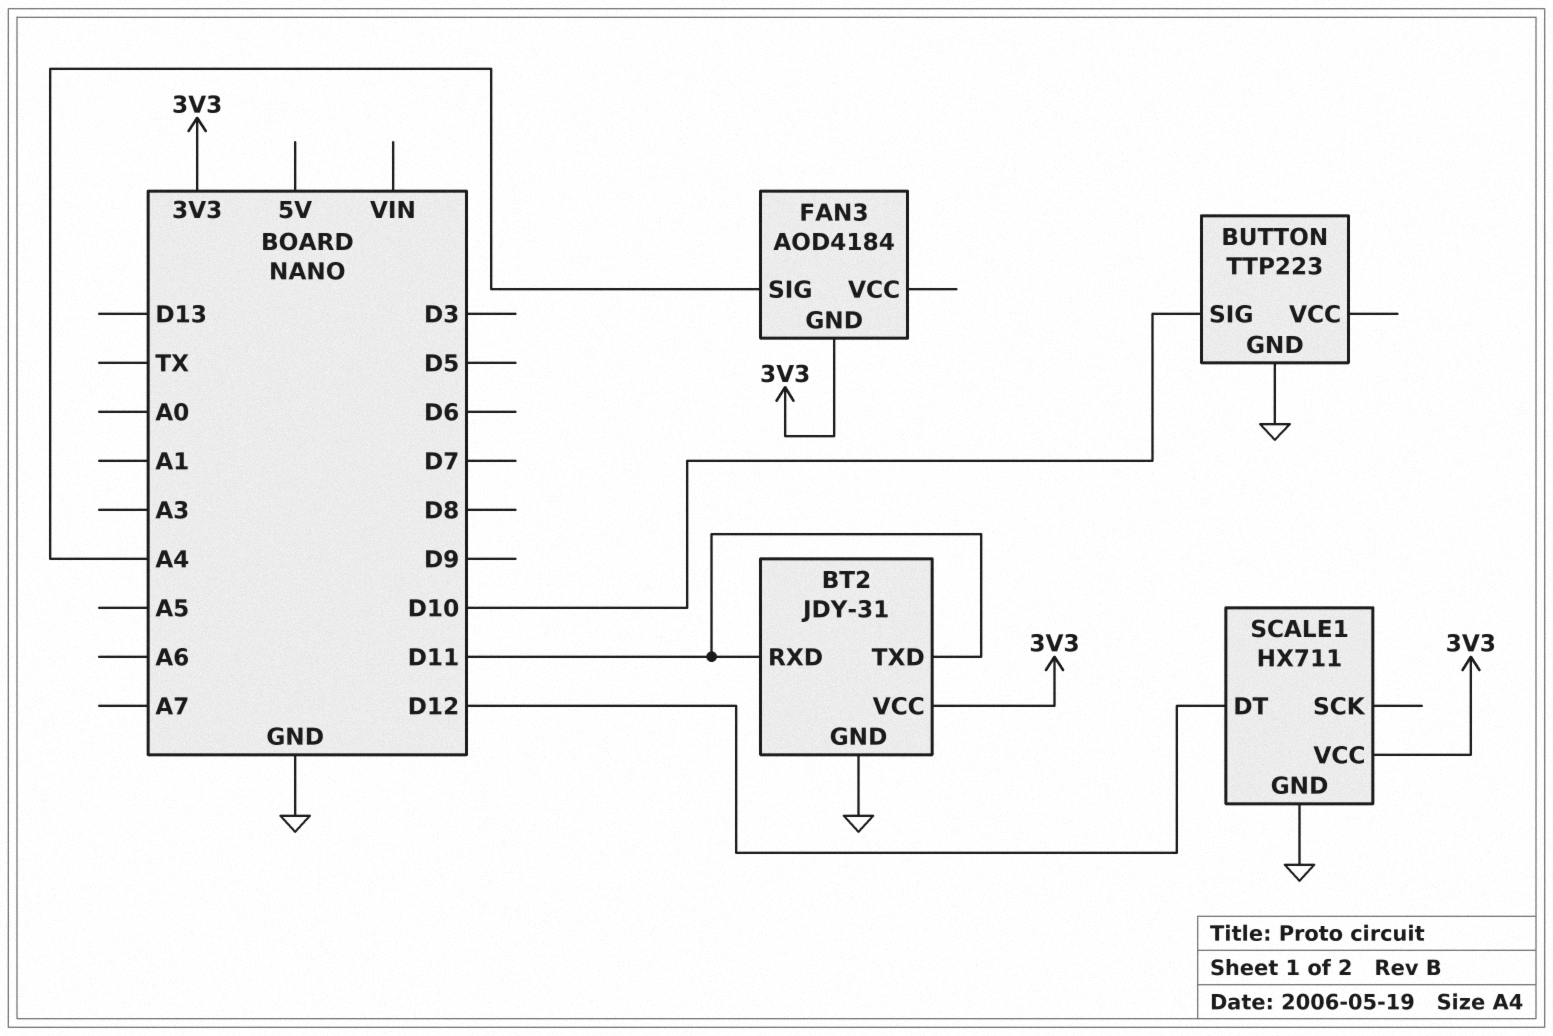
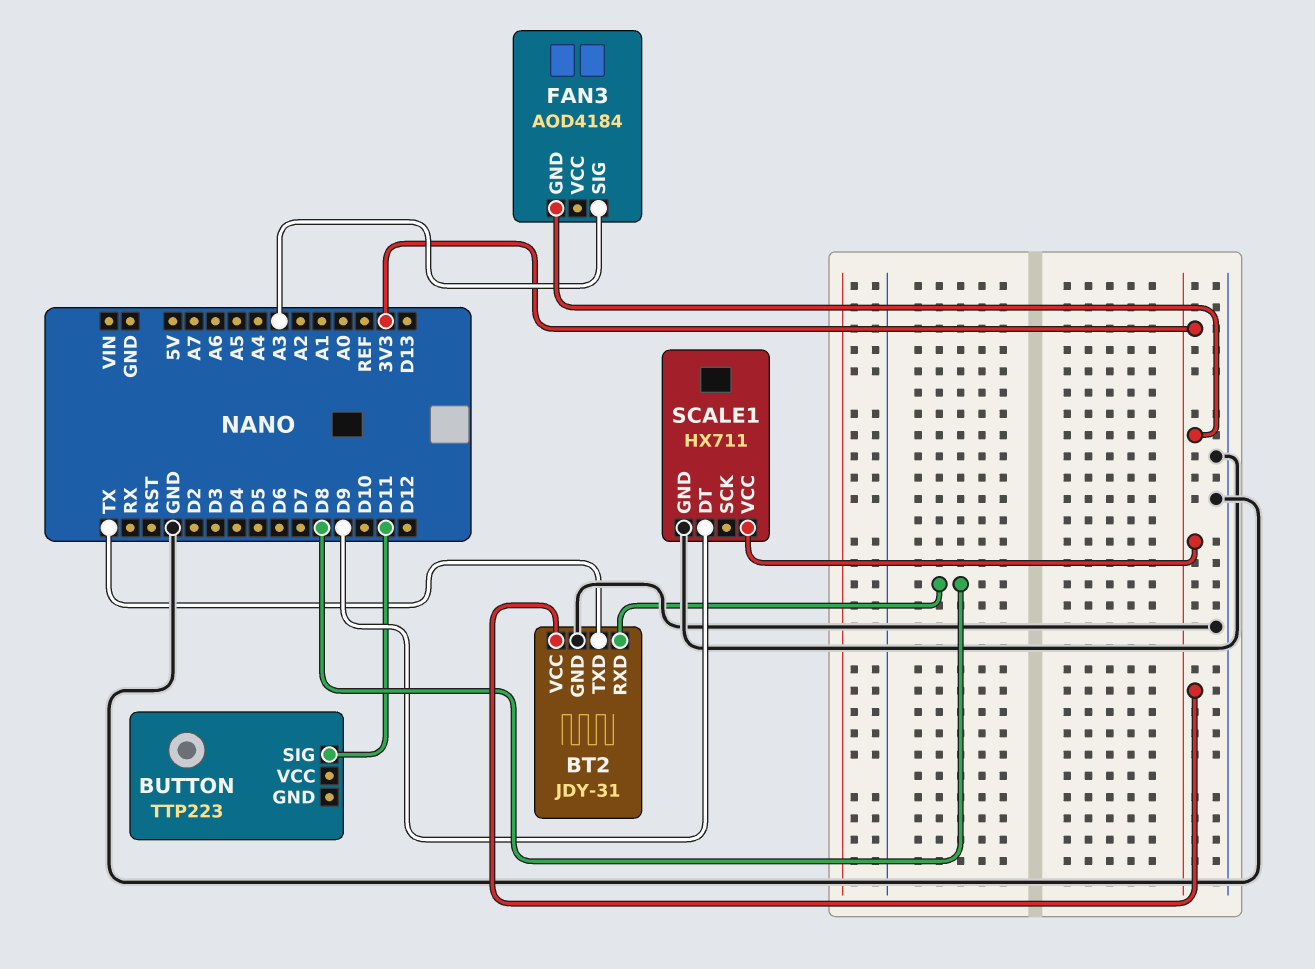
BT2 pin RXD: D11 -> D8
BT2 pin TXD: D11 -> TX
BUTTON pin GND: GND -> none
BUTTON pin SIG: D10 -> D11
FAN3 pin SIG: A4 -> A3
SCALE1 pin DT: D12 -> D9

